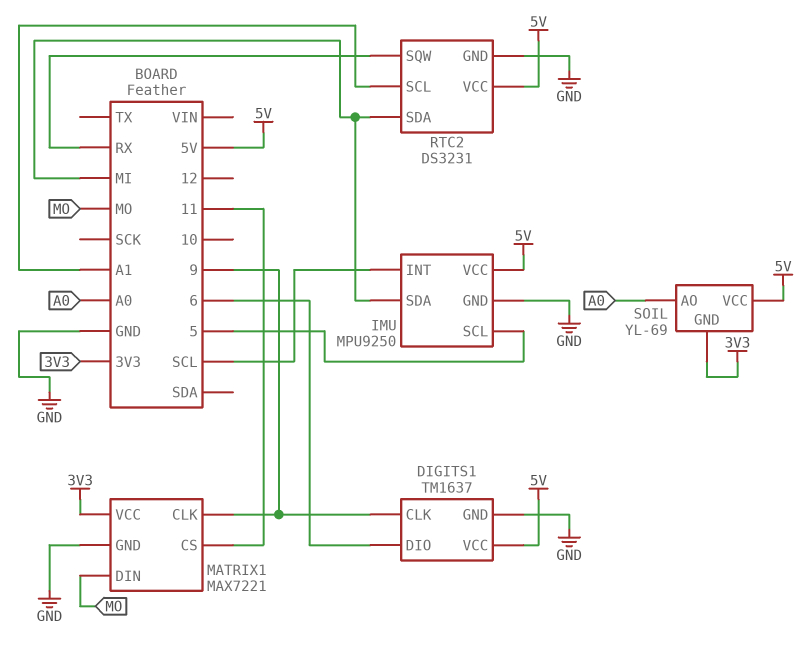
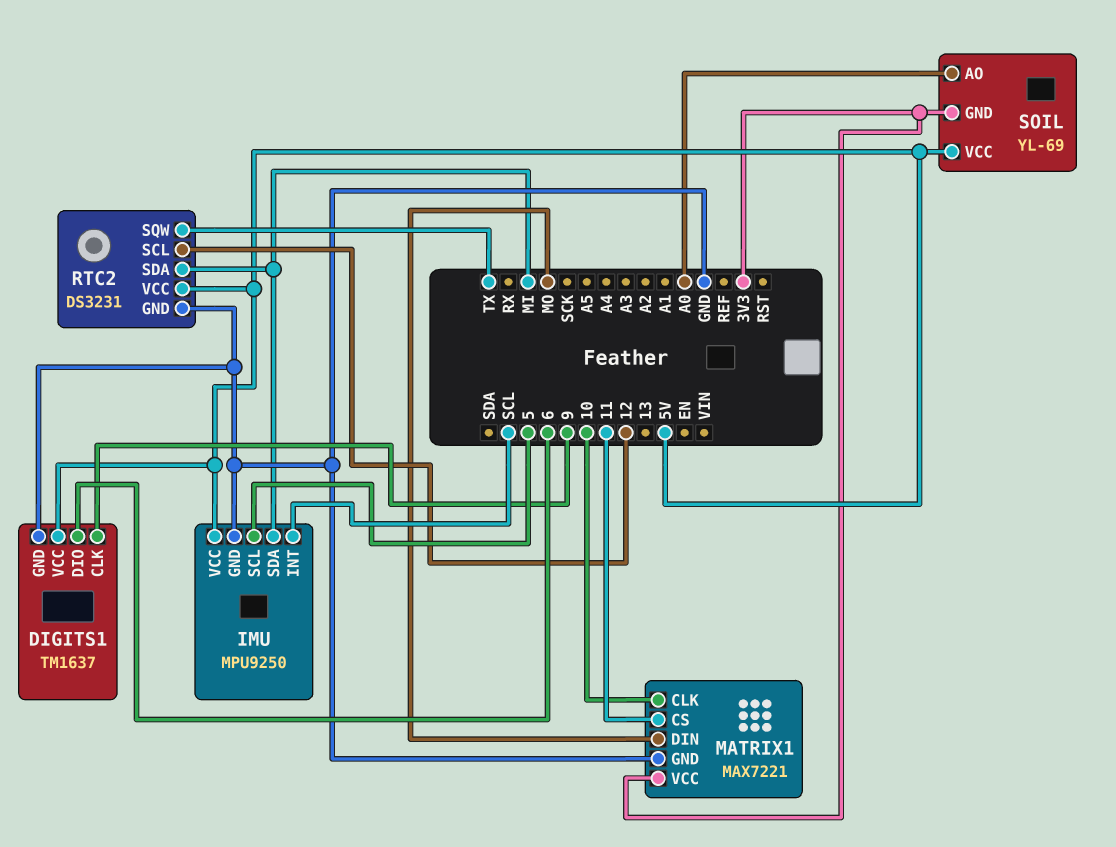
MATRIX1 pin CLK: 9 -> 10
RTC2 pin SCL: A1 -> 12
RTC2 pin SQW: RX -> TX

